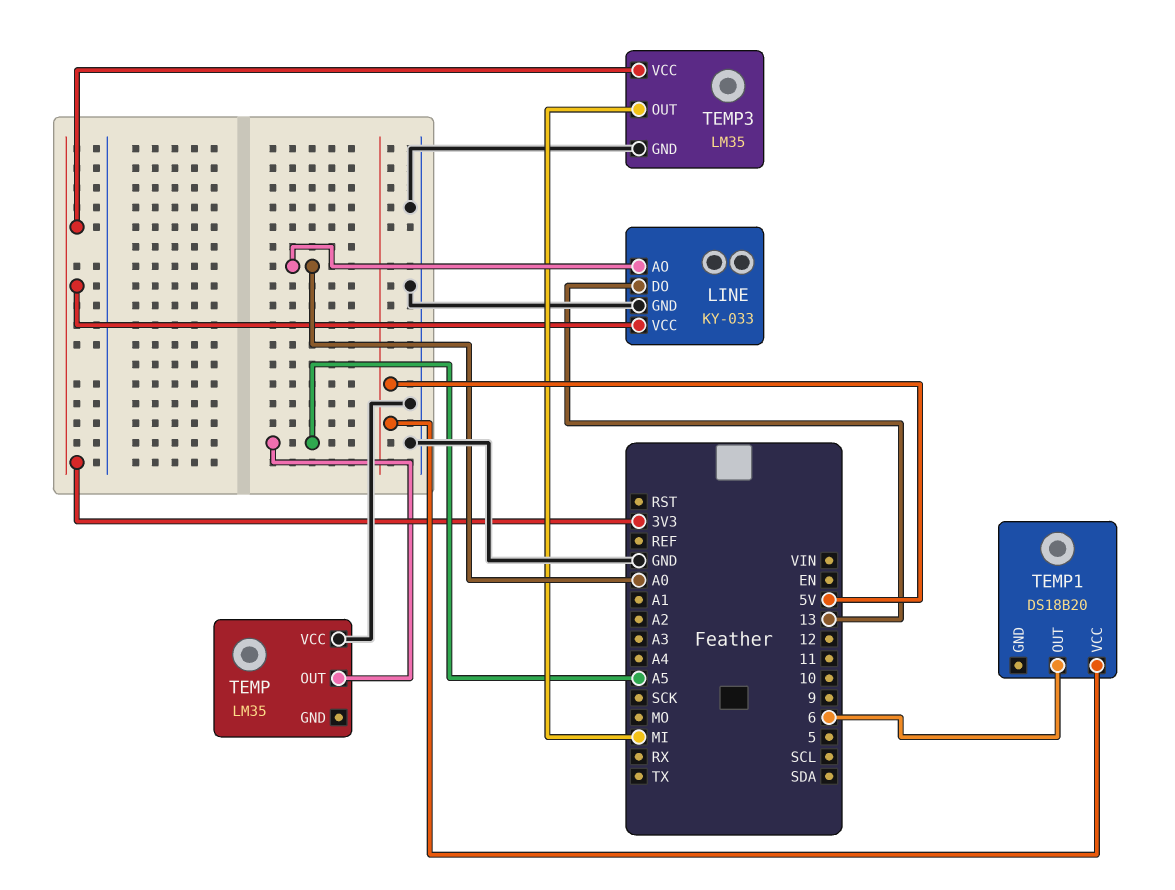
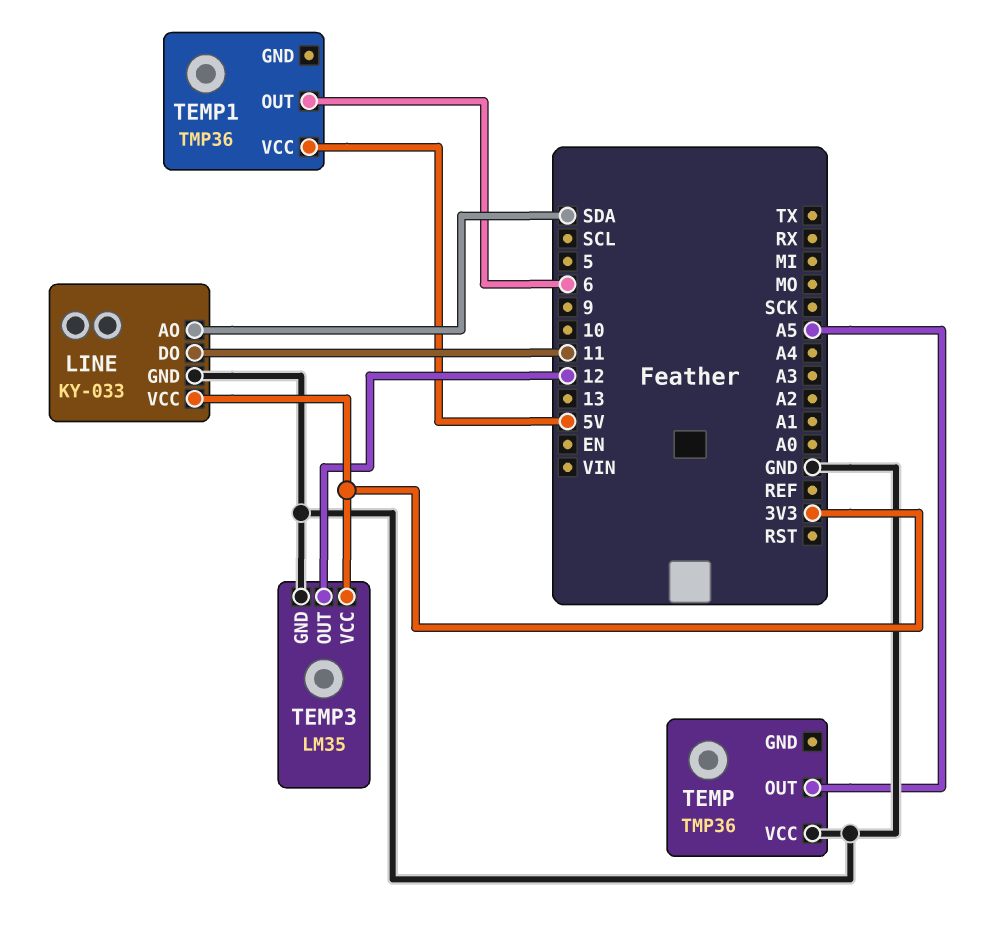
LINE pin AO: A0 -> SDA
LINE pin DO: 13 -> 11
TEMP: LM35 -> TMP36
TEMP1: DS18B20 -> TMP36
TEMP3 pin OUT: MI -> 12

